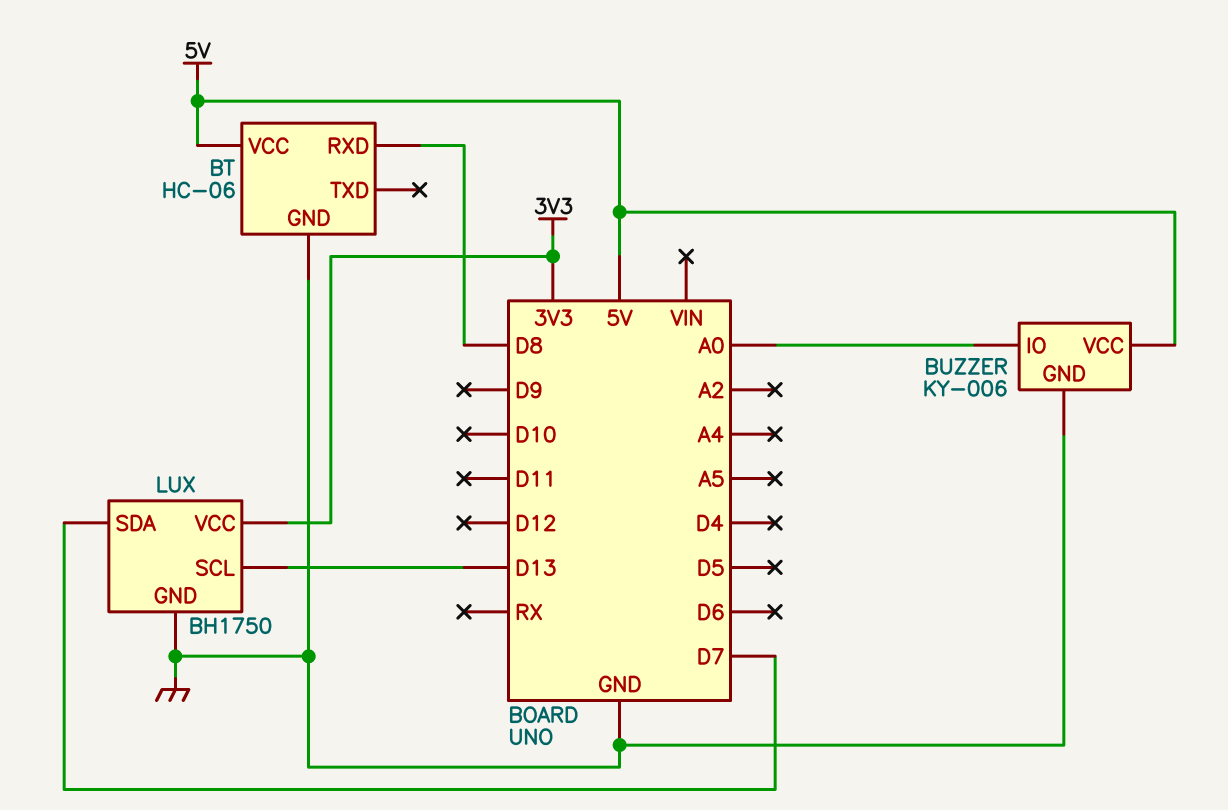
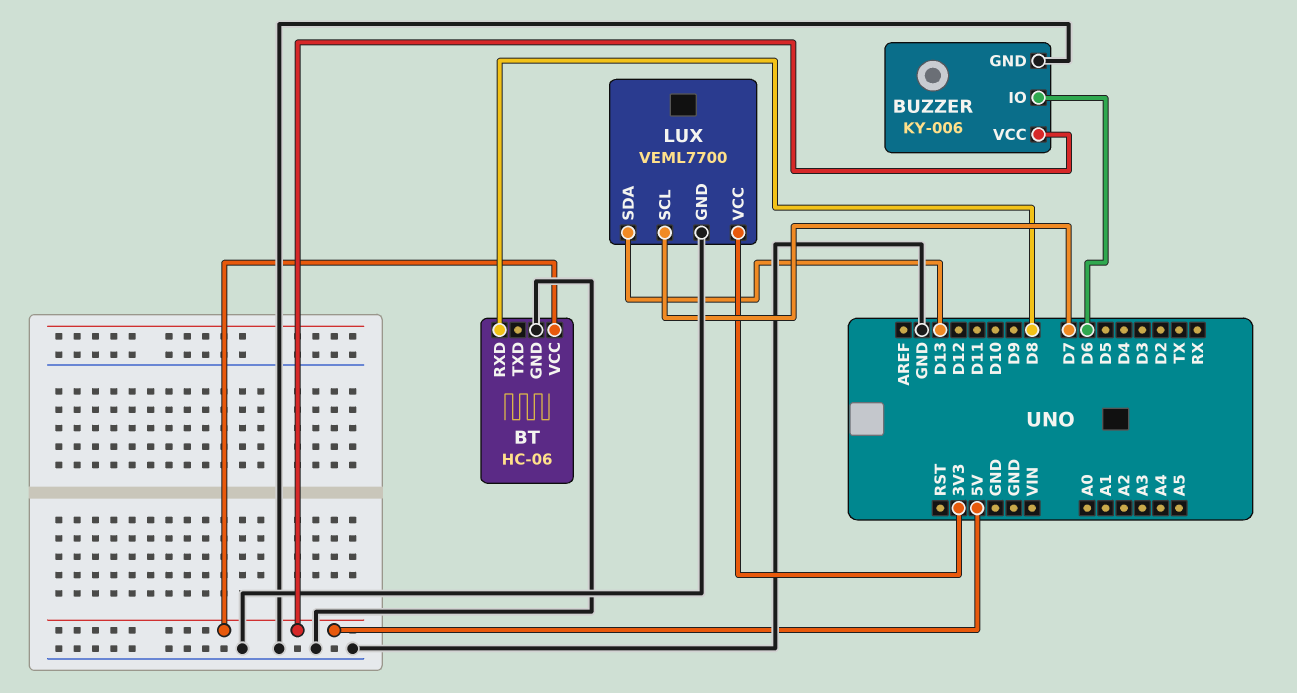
BUZZER pin IO: A0 -> D6
LUX: BH1750 -> VEML7700
LUX pin SCL: D13 -> D7
LUX pin SDA: D7 -> D13

